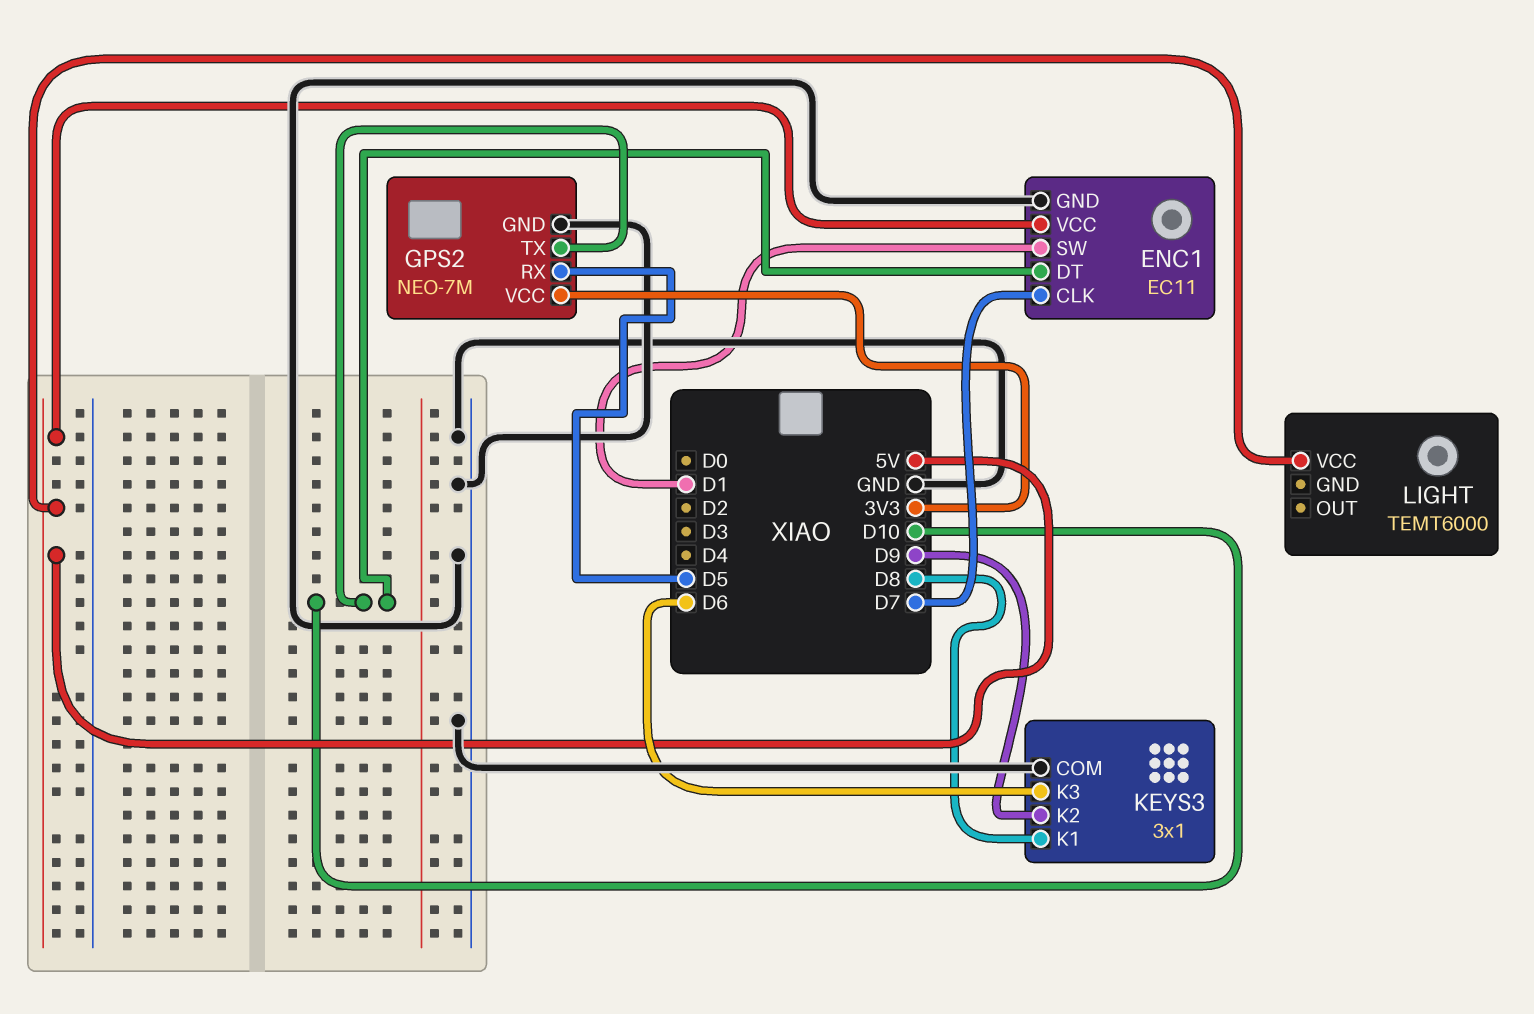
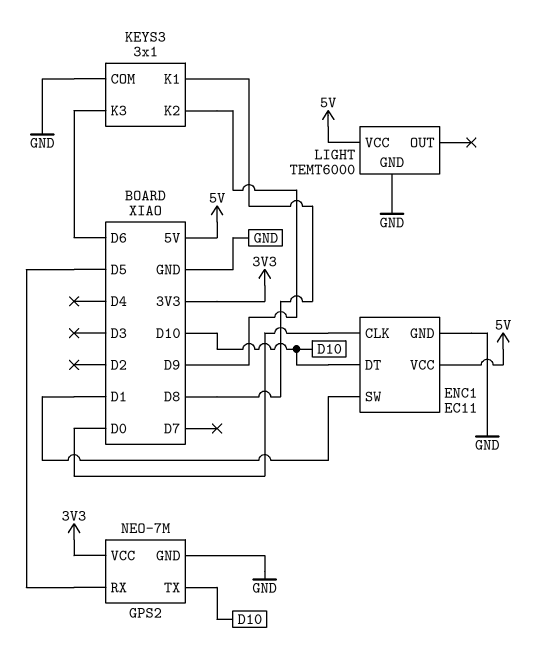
ENC1 pin CLK: D7 -> D0
LIGHT pin GND: none -> GND

